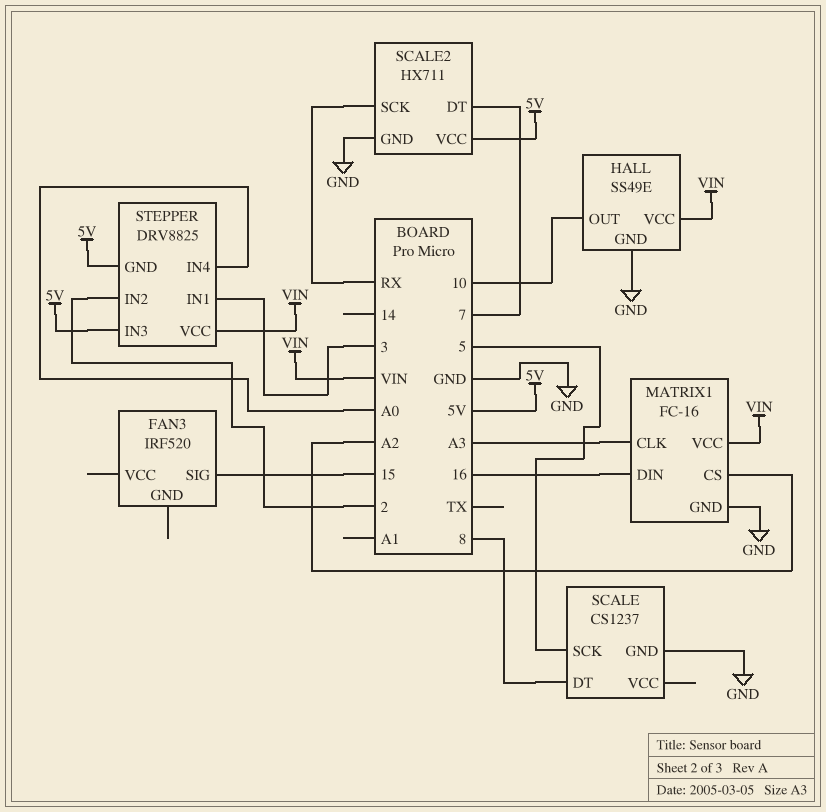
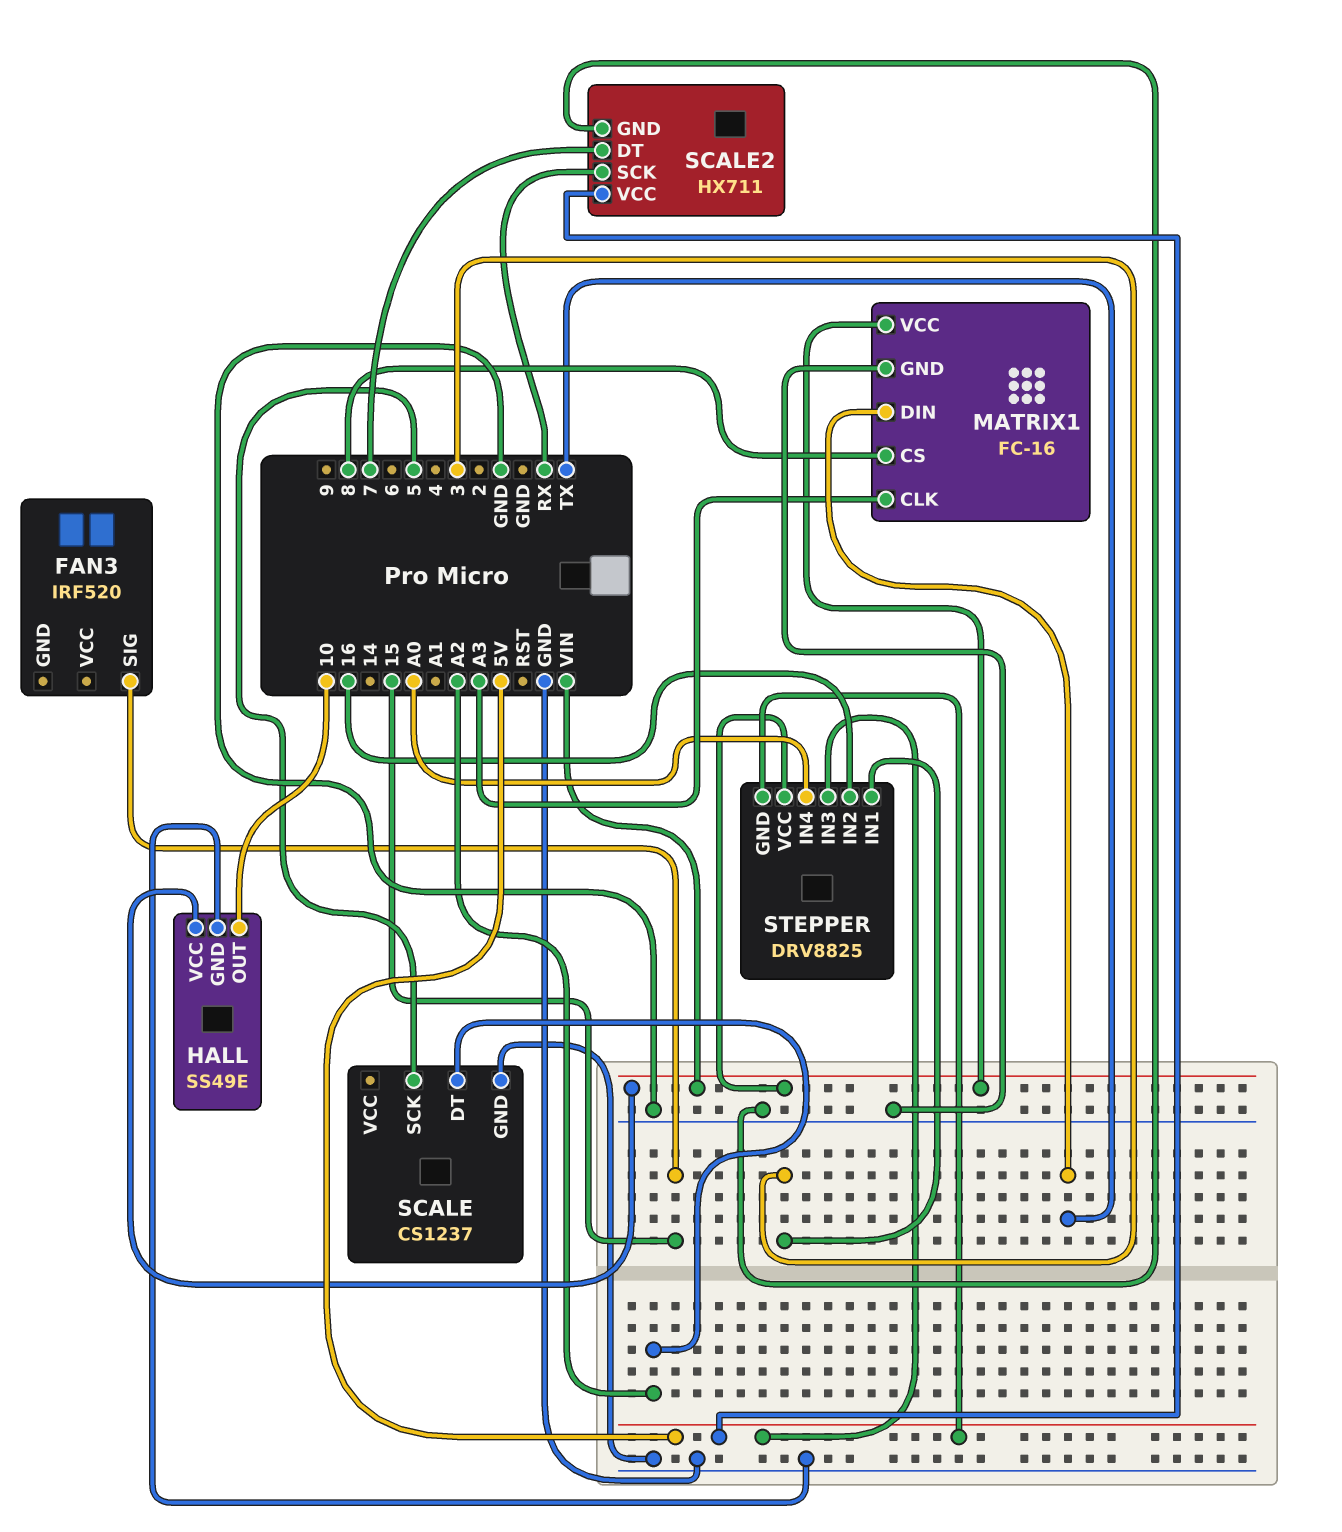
MATRIX1 pin CS: A2 -> 8
MATRIX1 pin DIN: 16 -> TX
SCALE pin DT: 8 -> A2
STEPPER pin IN2: 2 -> 16

